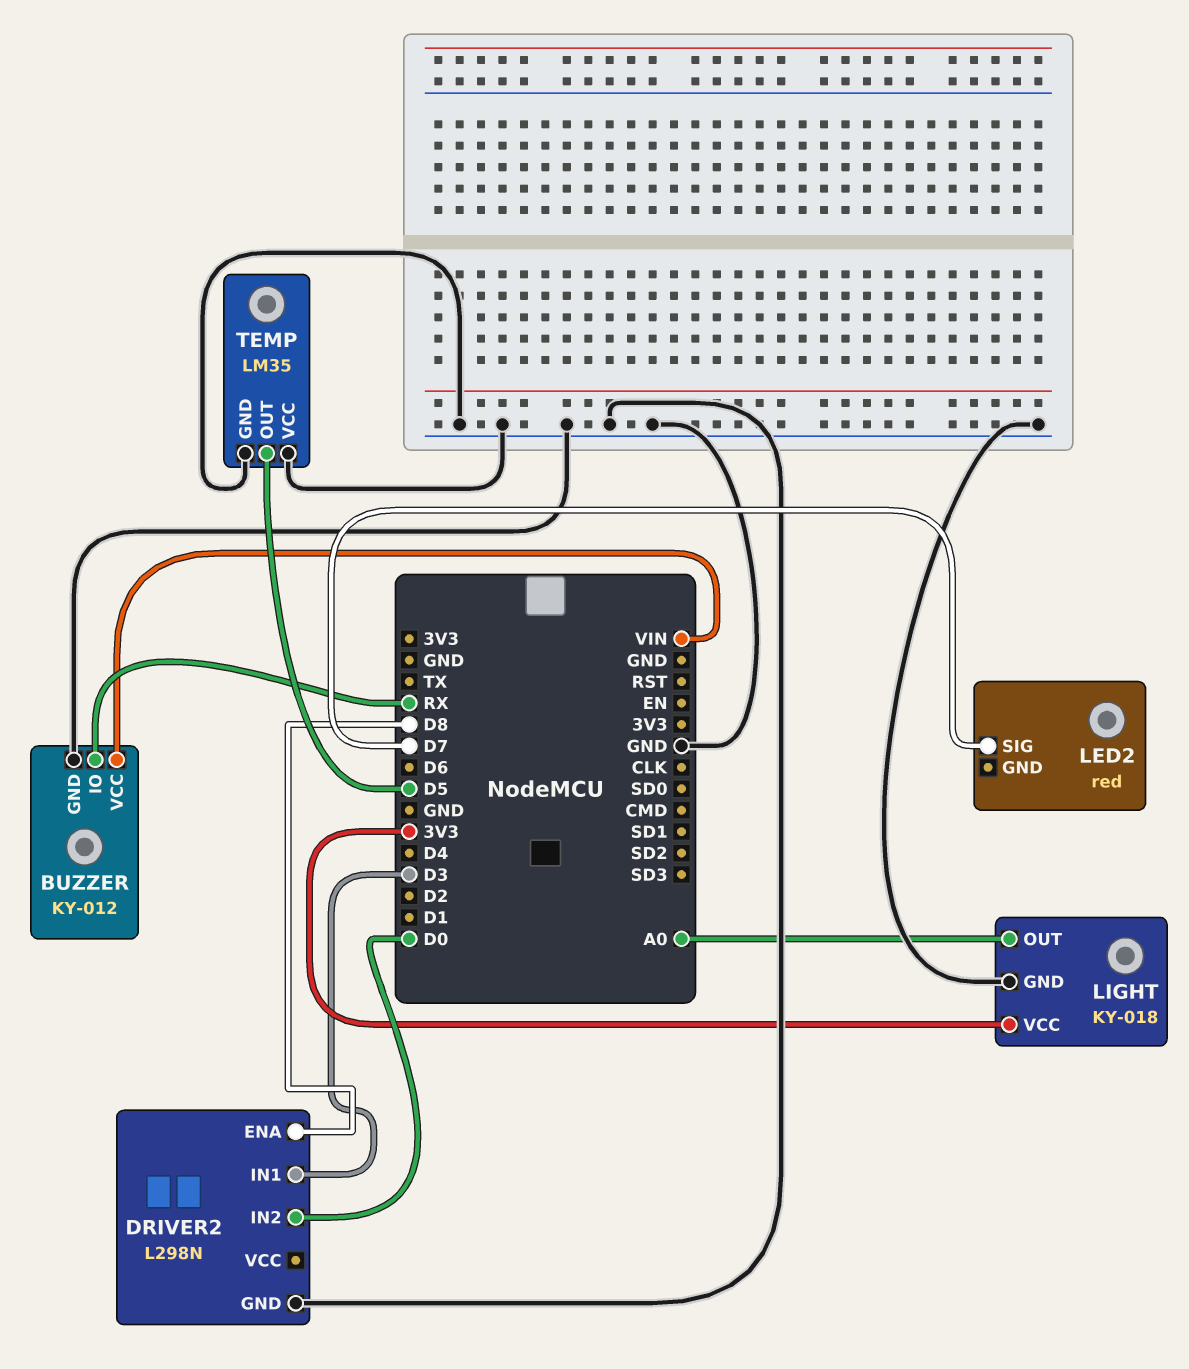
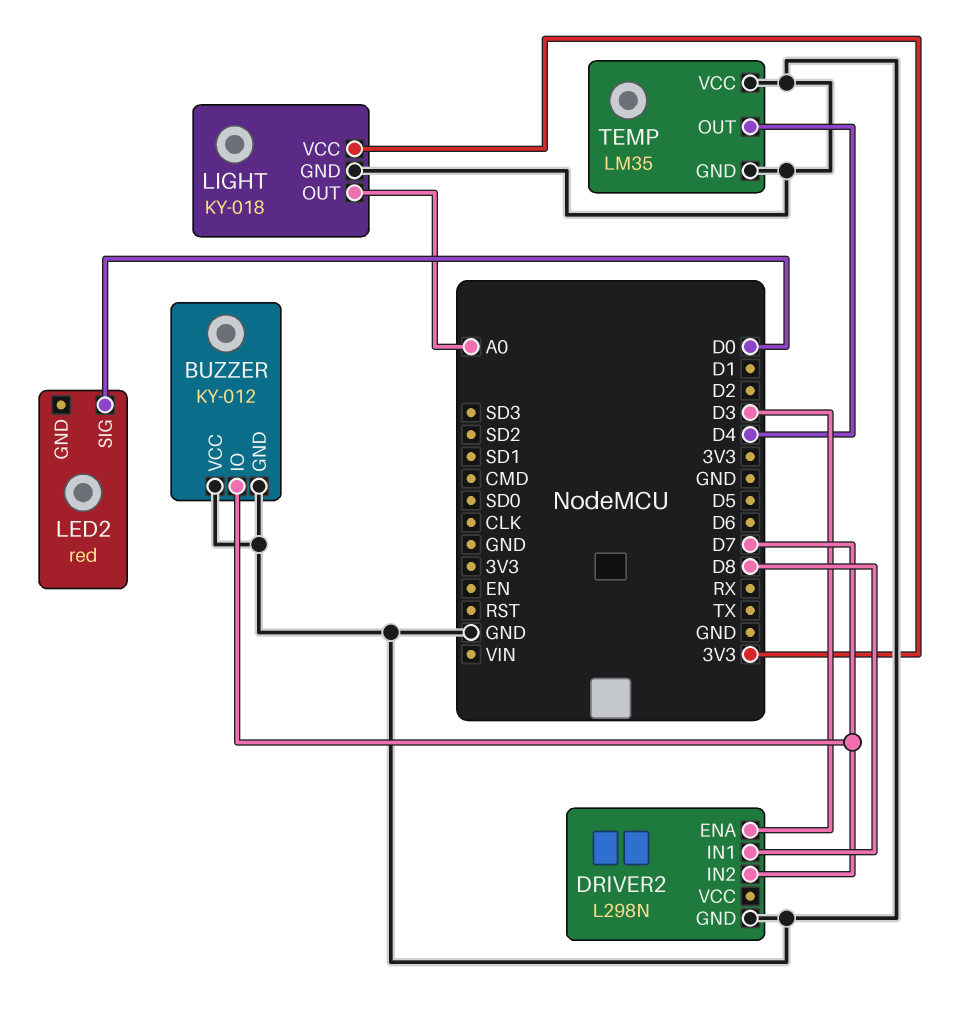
BUZZER pin IO: RX -> D7
BUZZER pin VCC: VIN -> GND
DRIVER2 pin ENA: D8 -> D3
DRIVER2 pin IN1: D3 -> D8
DRIVER2 pin IN2: D0 -> D7
LED2 pin SIG: D7 -> D0
TEMP pin OUT: D5 -> D4

